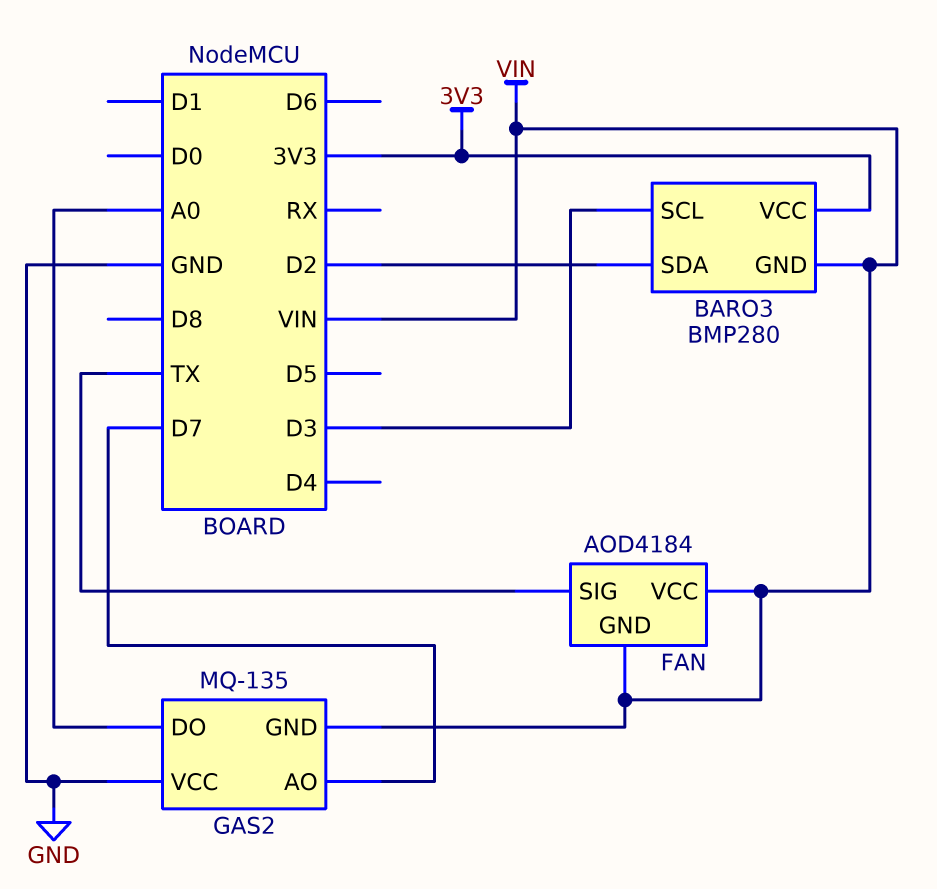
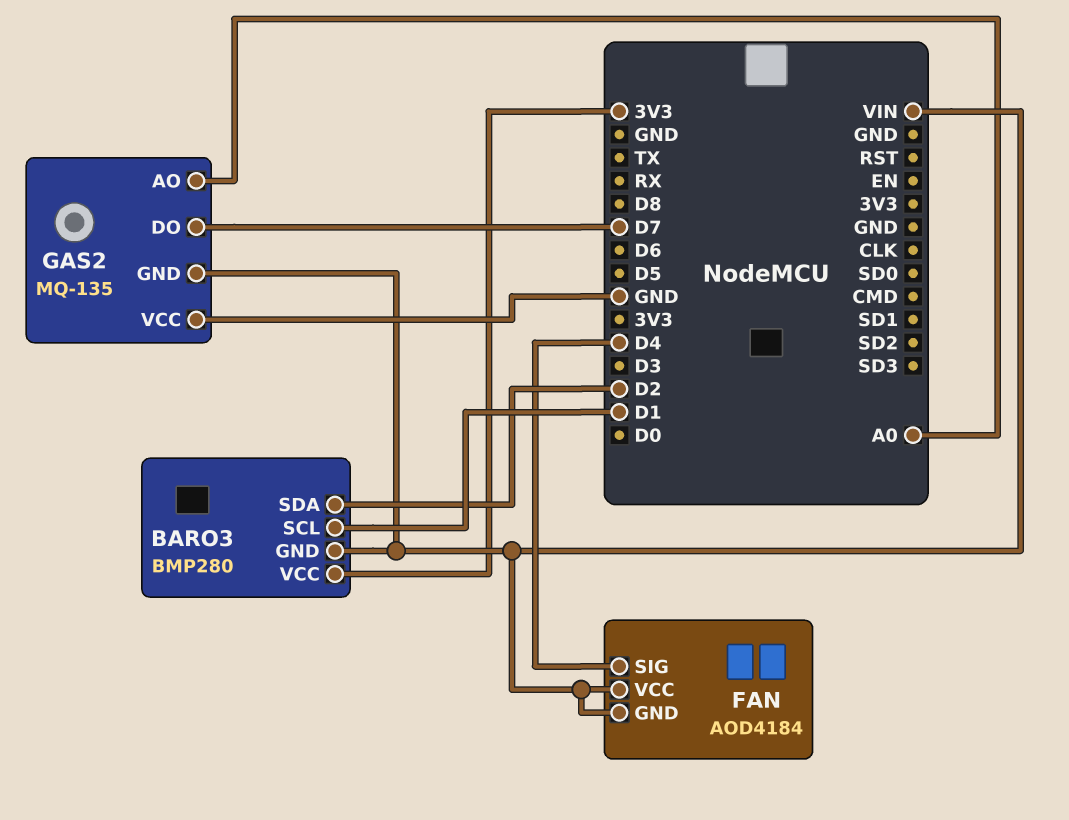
BARO3 pin SCL: D3 -> D1
FAN pin SIG: TX -> D4
GAS2 pin AO: D7 -> A0
GAS2 pin DO: A0 -> D7

